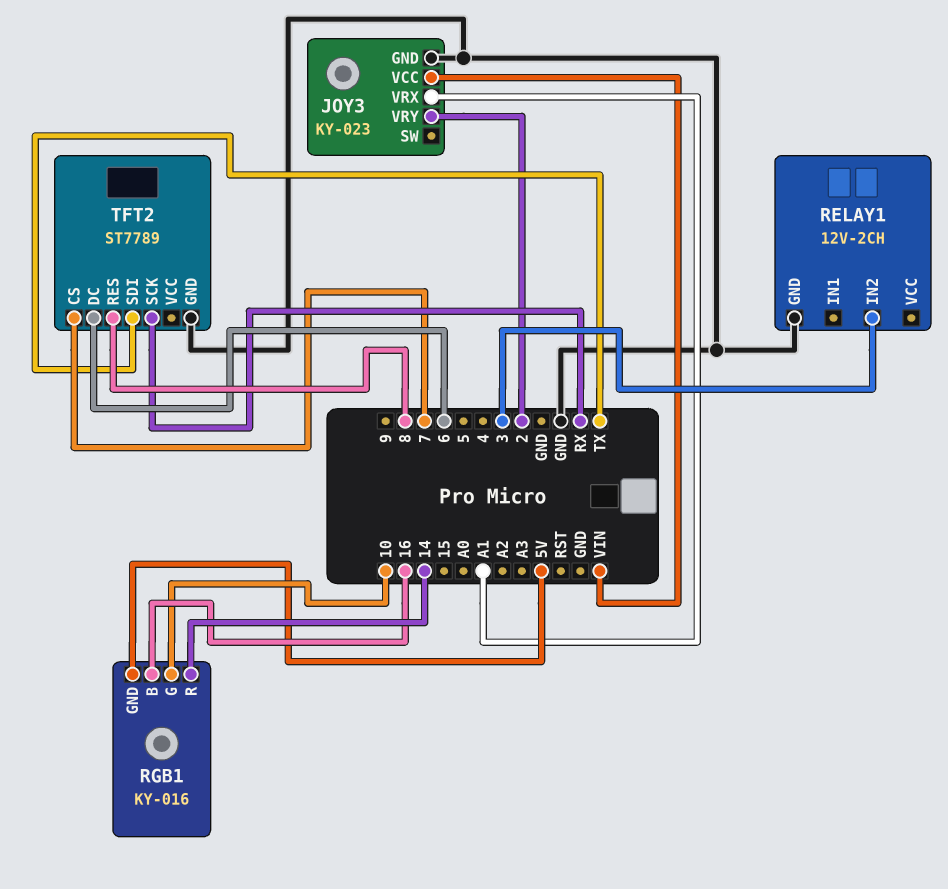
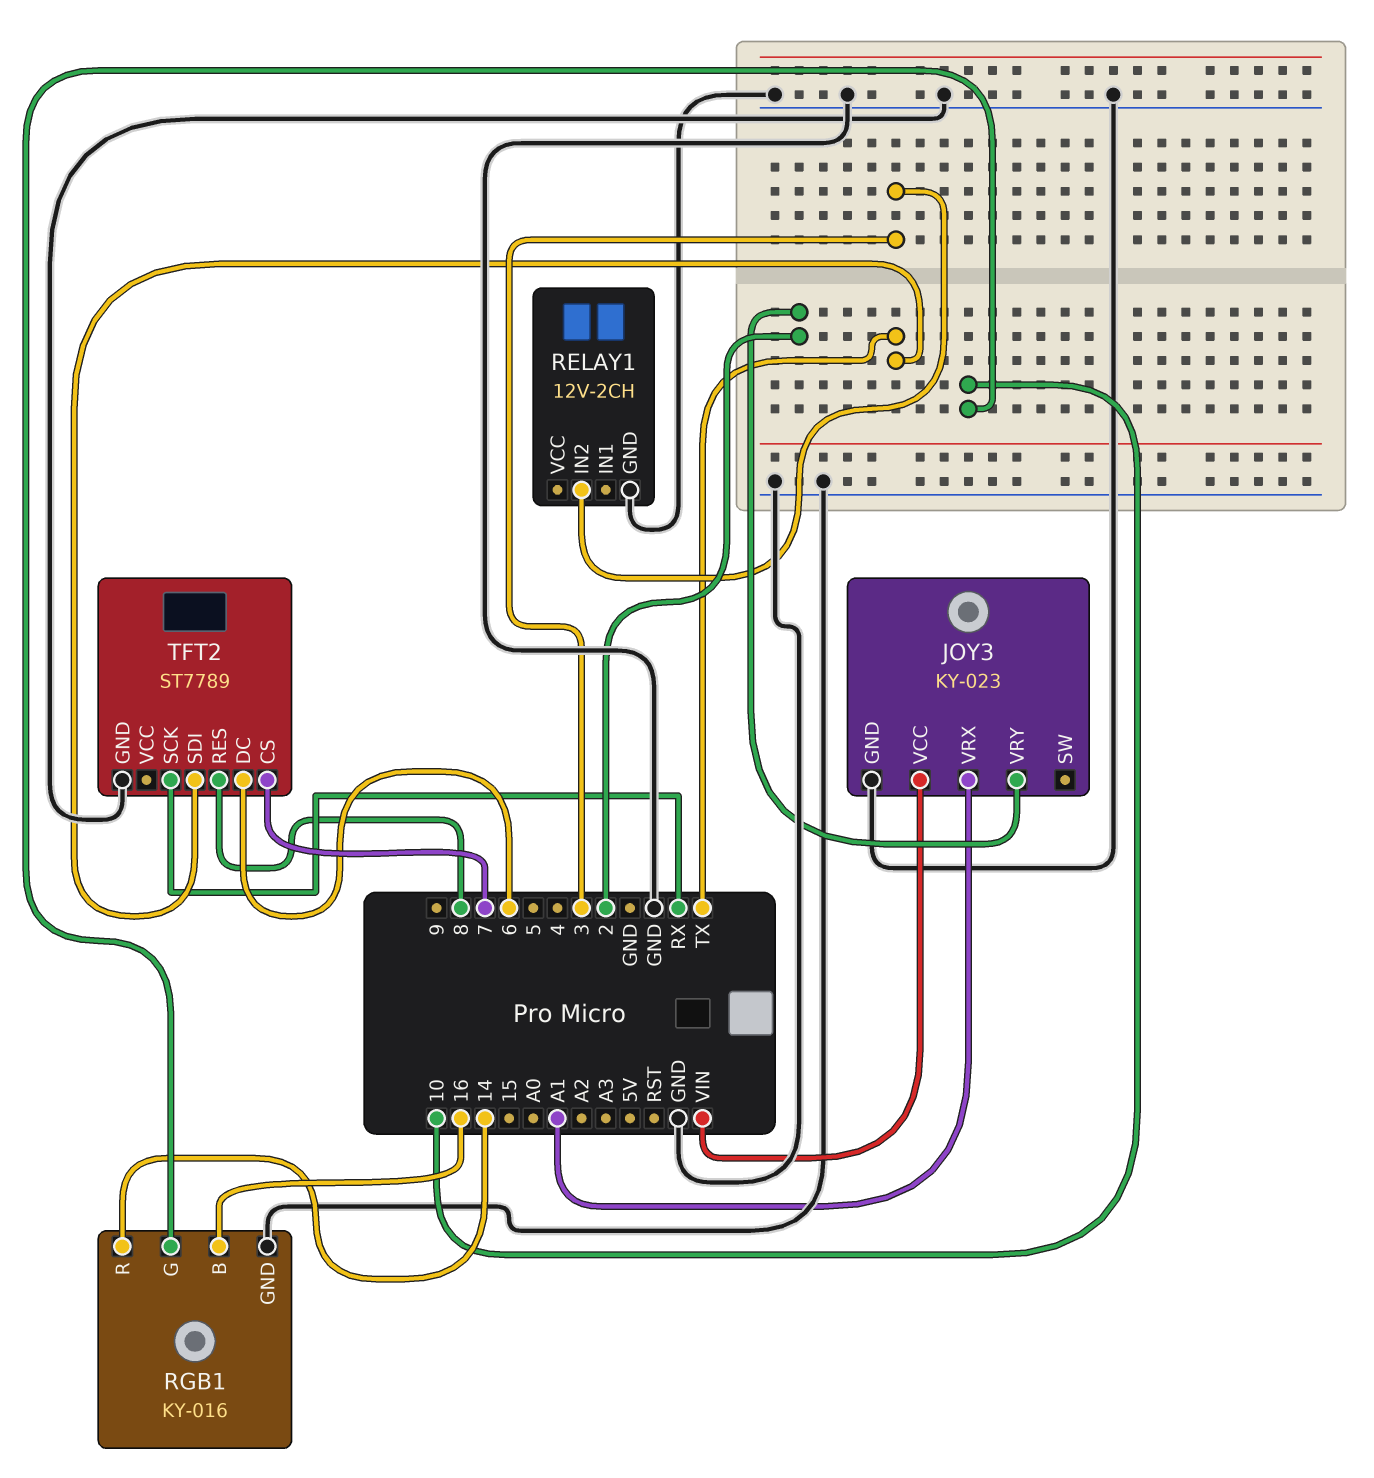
RGB1 pin GND: 5V -> GND

